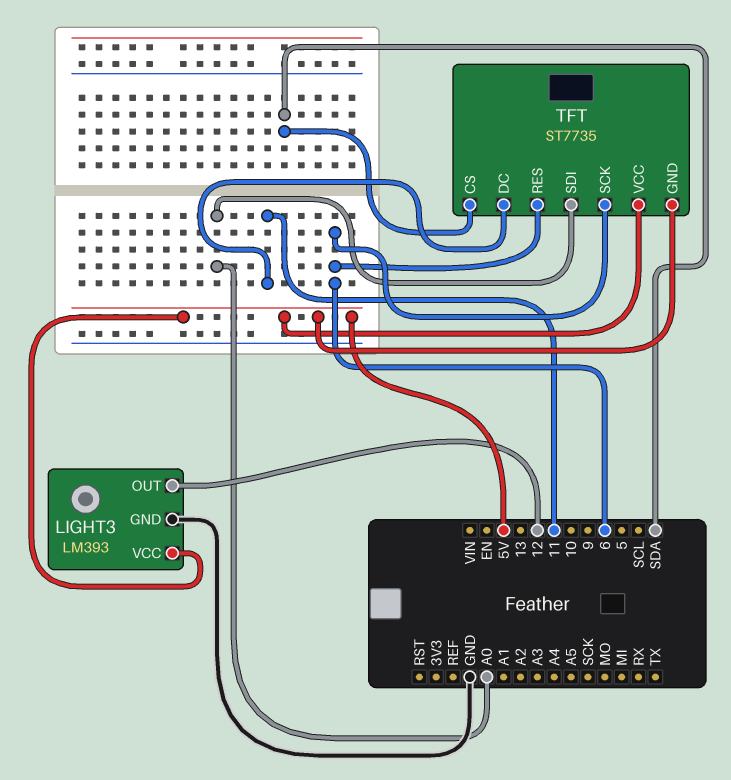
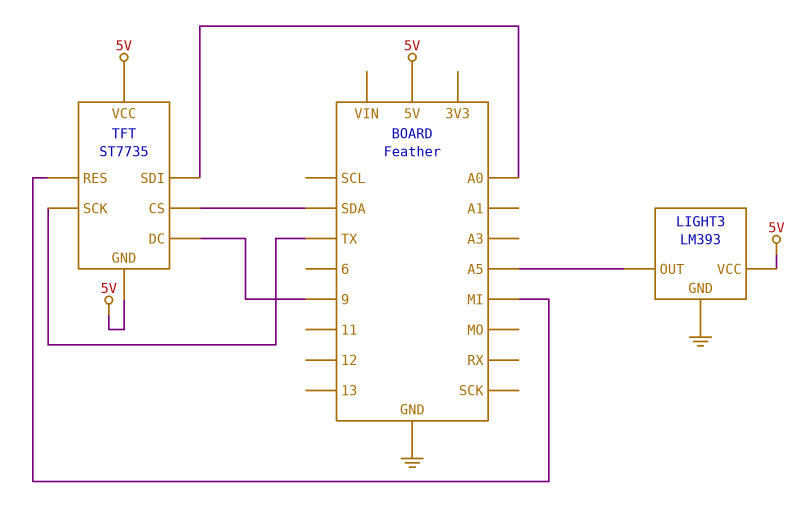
LIGHT3 pin OUT: 12 -> A5
TFT pin DC: 11 -> 9
TFT pin RES: 6 -> MI
TFT pin SCK: 6 -> TX

